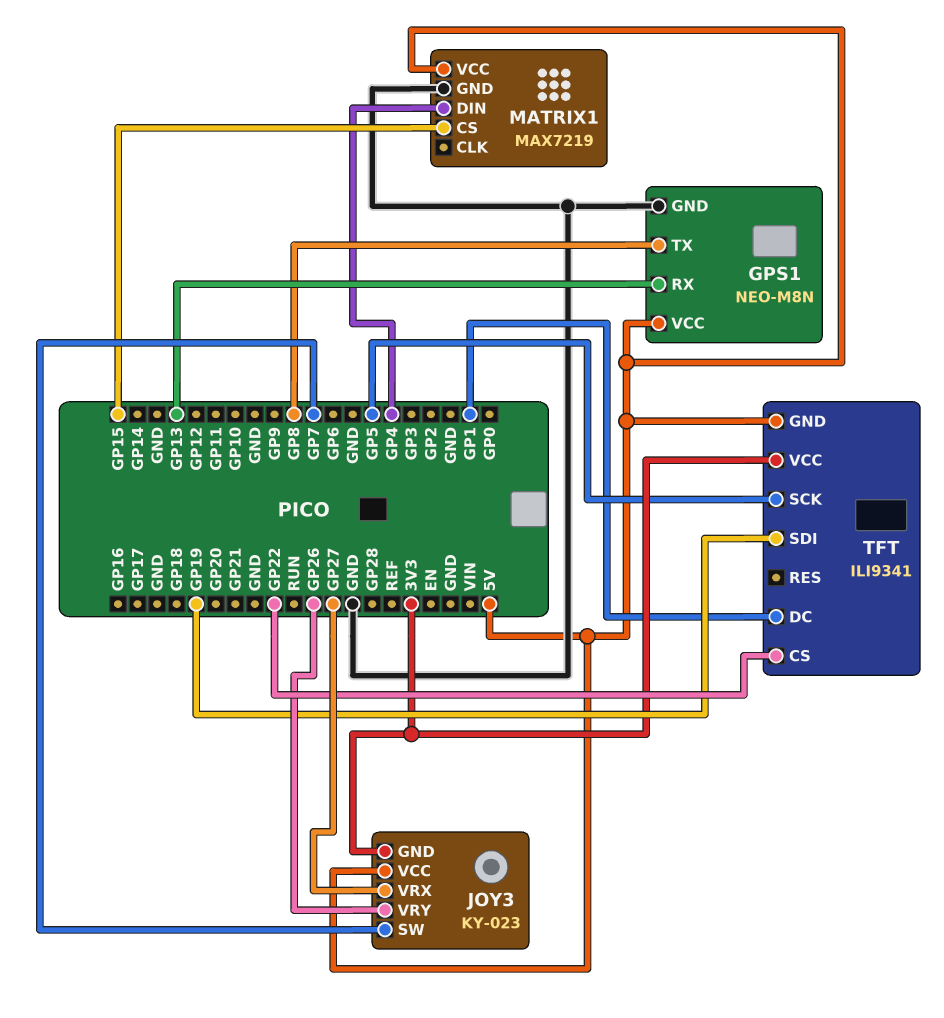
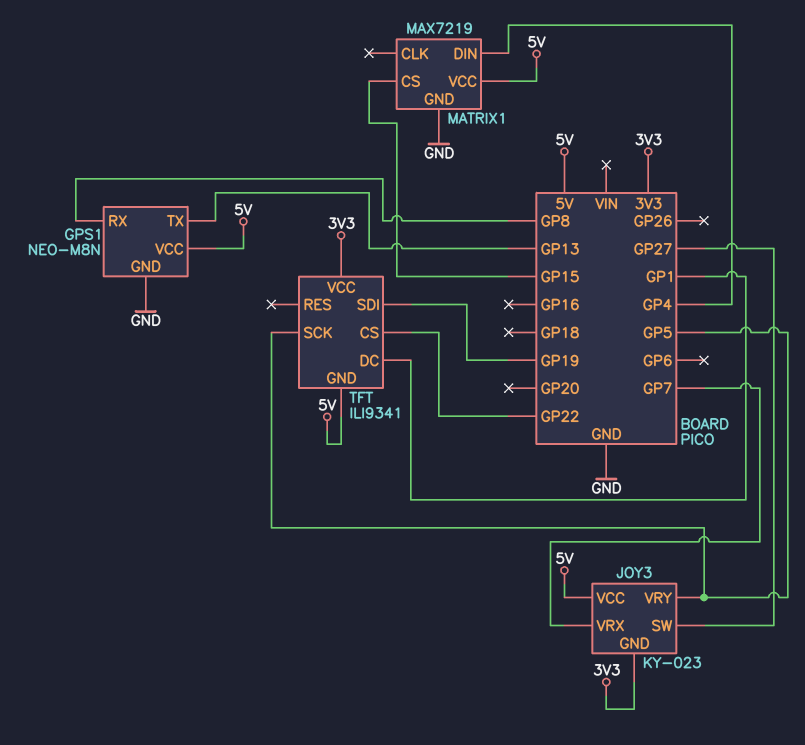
GPS1 pin RX: GP13 -> GP8
GPS1 pin TX: GP8 -> GP13
JOY3 pin SW: GP7 -> GP27
JOY3 pin VRX: GP27 -> GP7
JOY3 pin VRY: GP26 -> GP5

